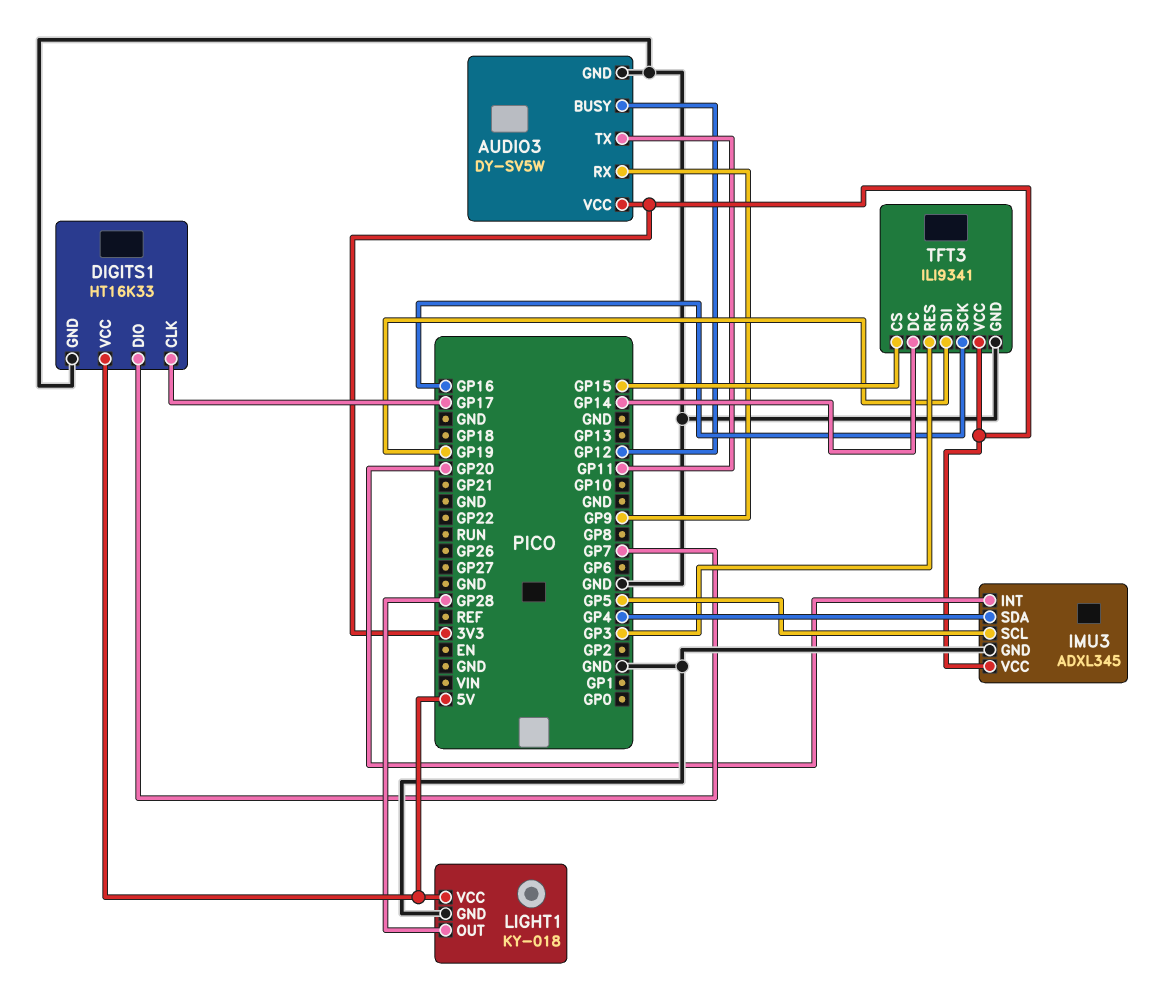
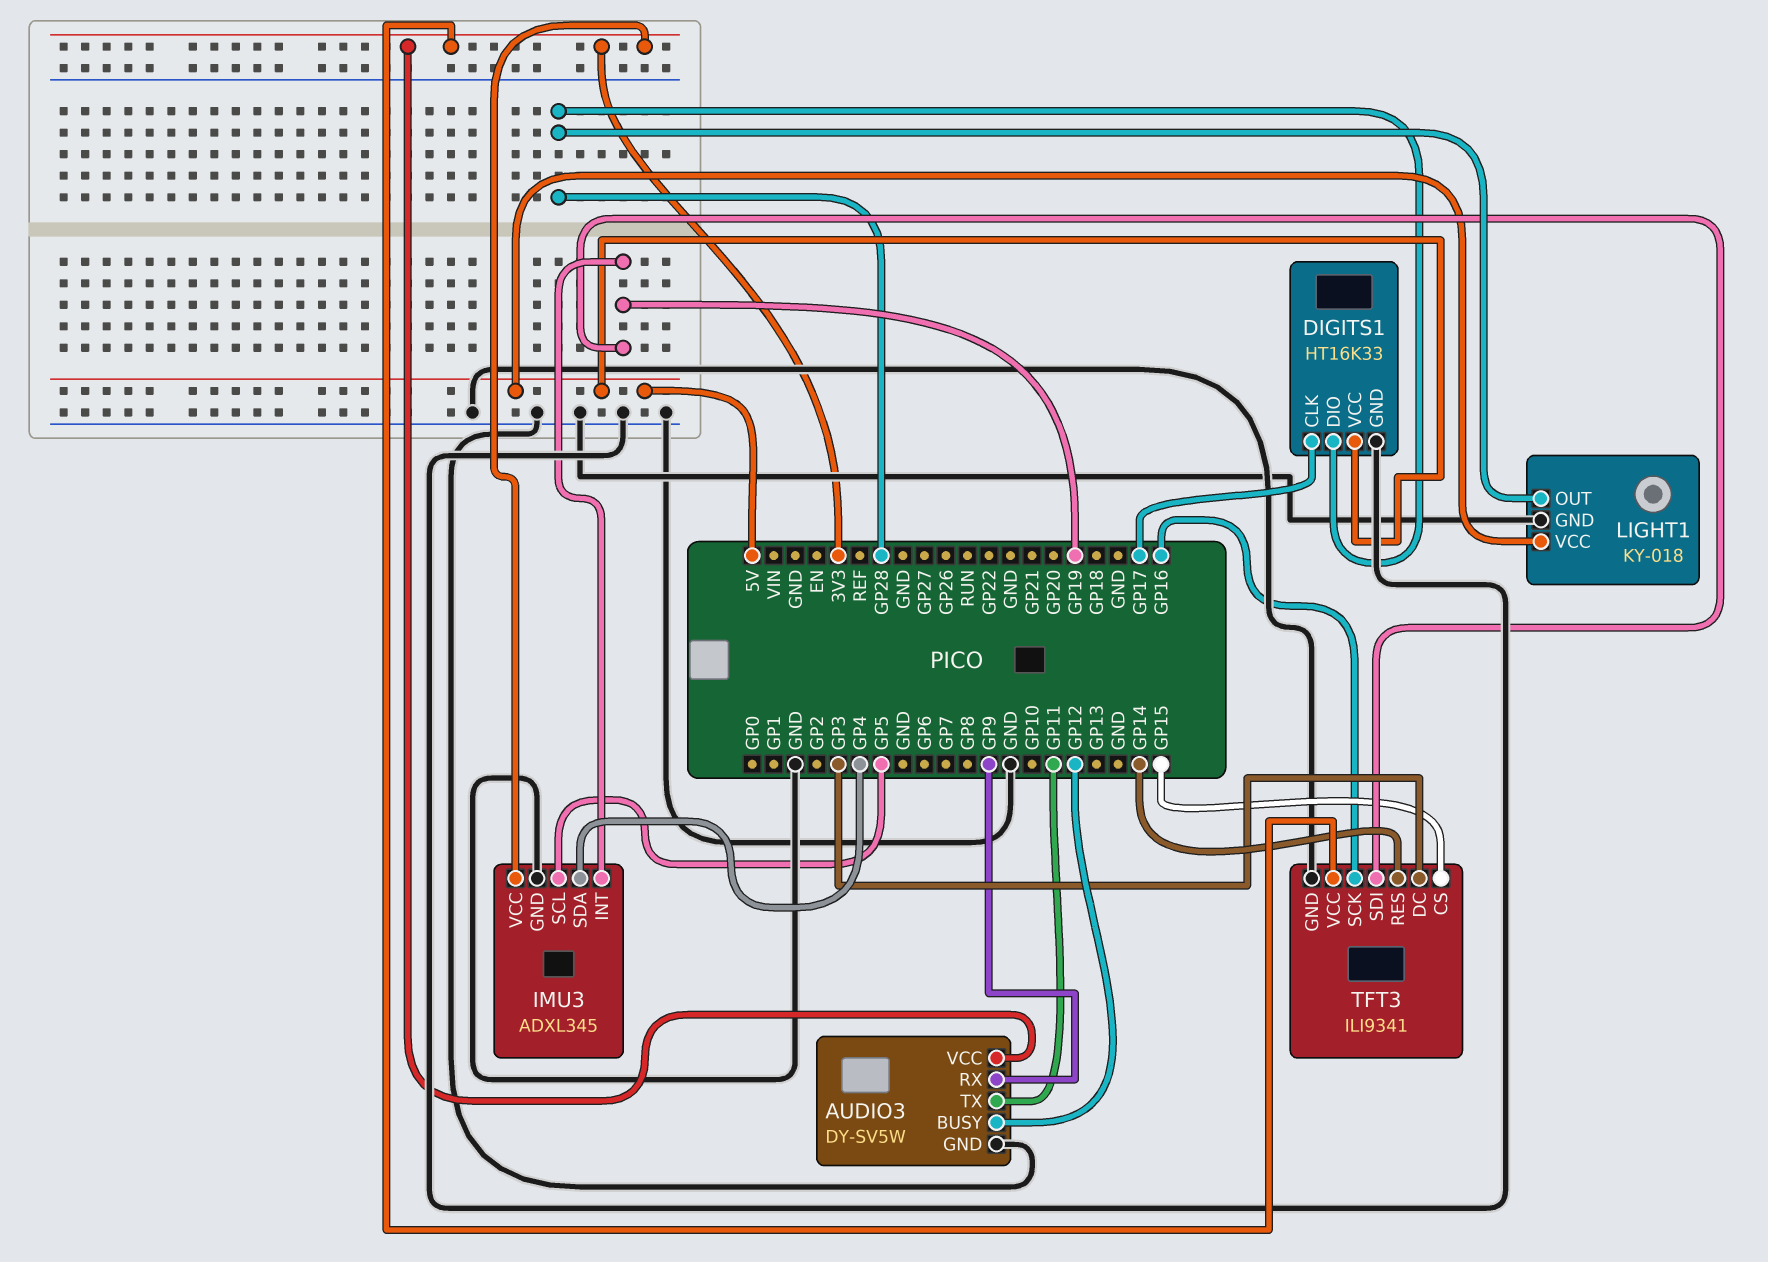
DIGITS1 pin DIO: GP7 -> GP28
IMU3 pin INT: GP20 -> GP19
TFT3 pin DC: GP14 -> GP3
TFT3 pin RES: GP3 -> GP14

